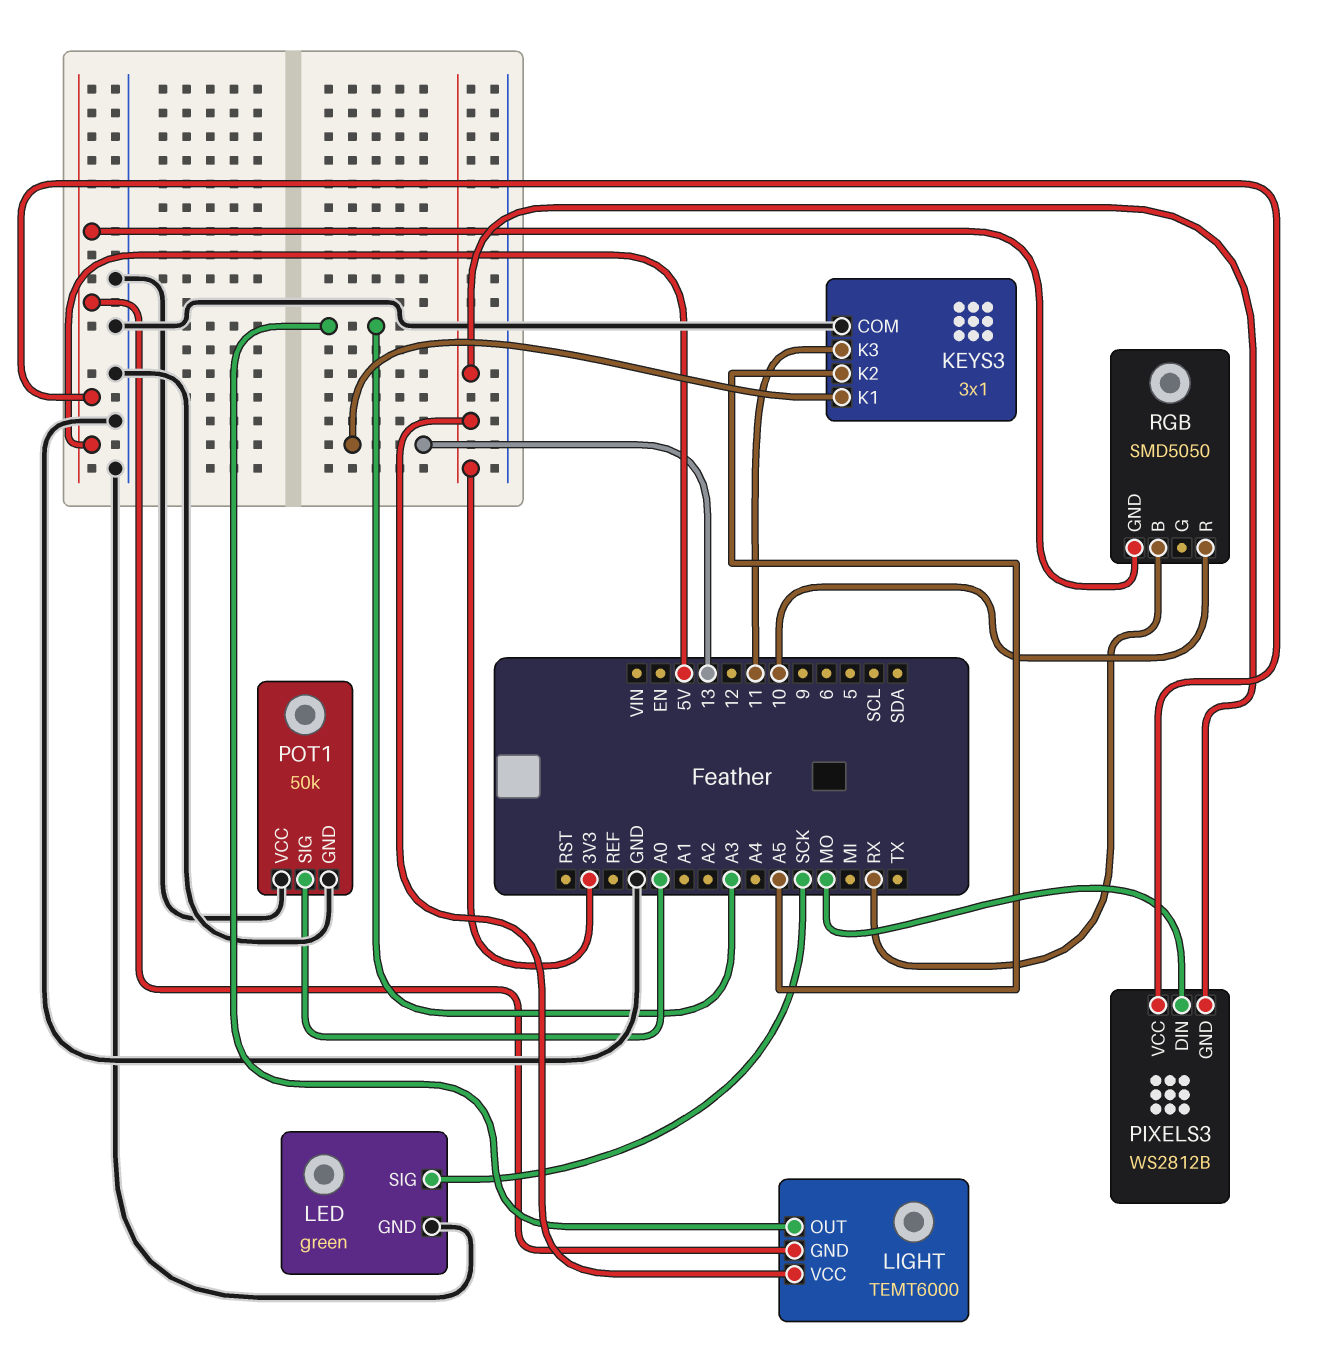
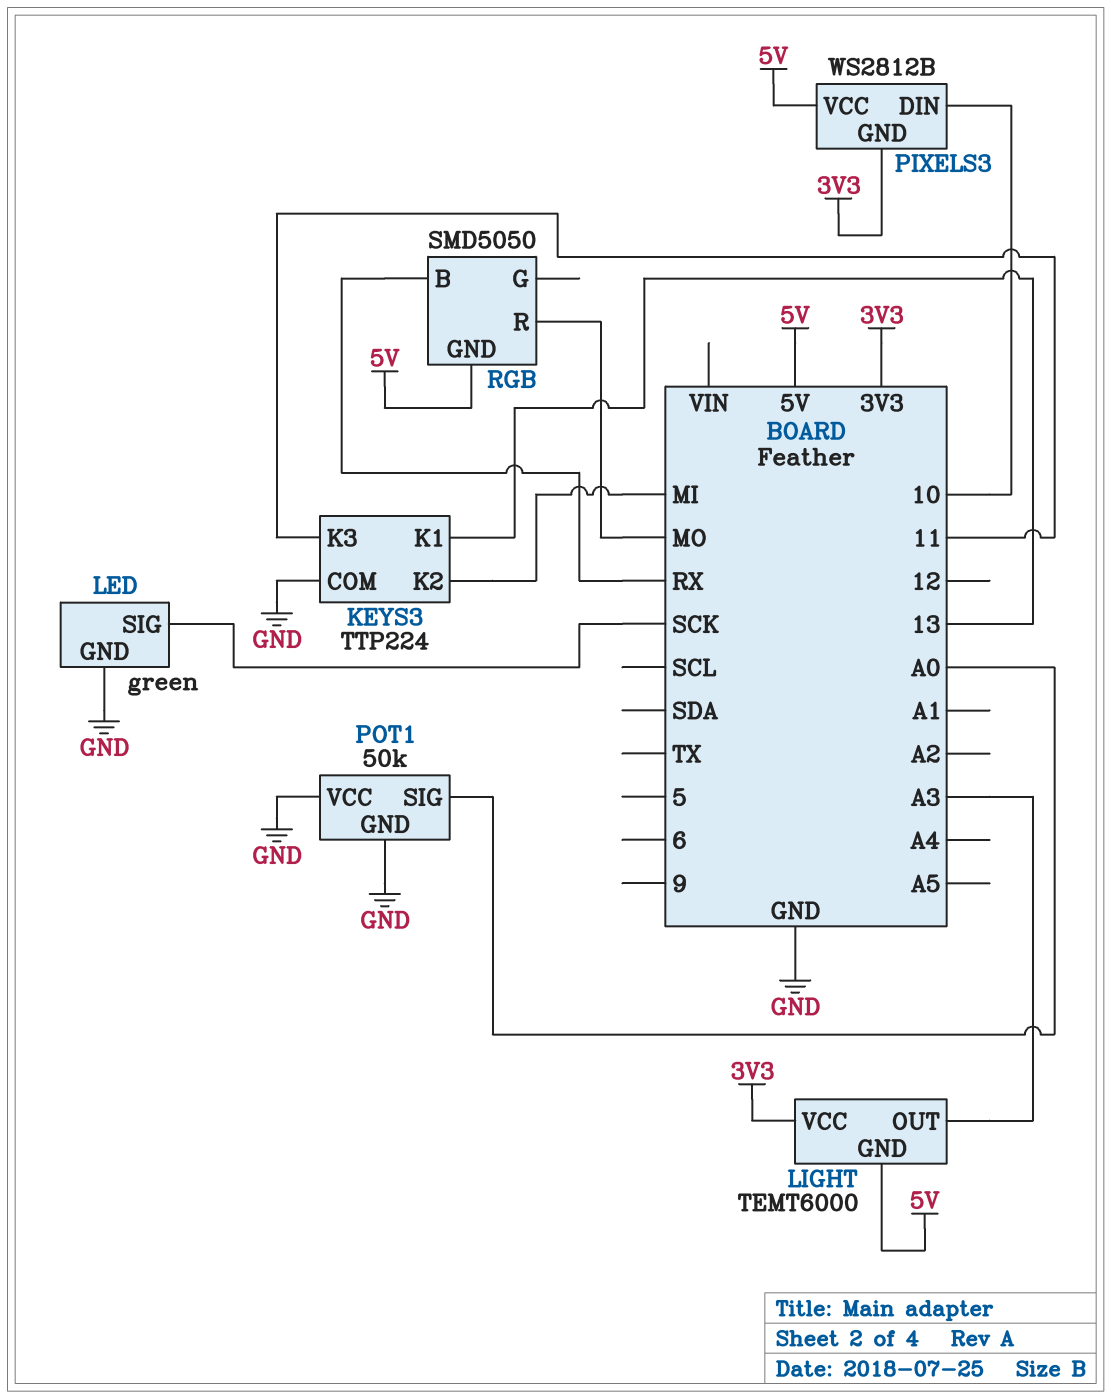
KEYS3: 3x1 -> TTP224
KEYS3 pin K2: A5 -> MI
PIXELS3 pin DIN: MO -> 10
RGB pin R: 10 -> MO

